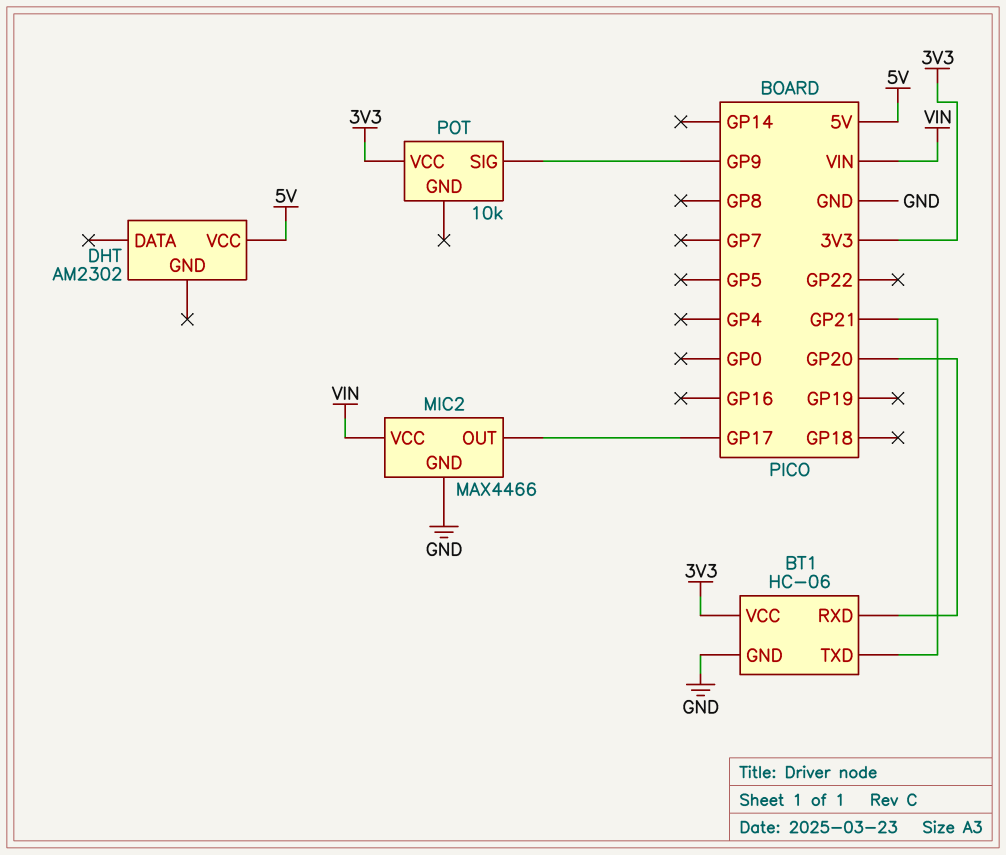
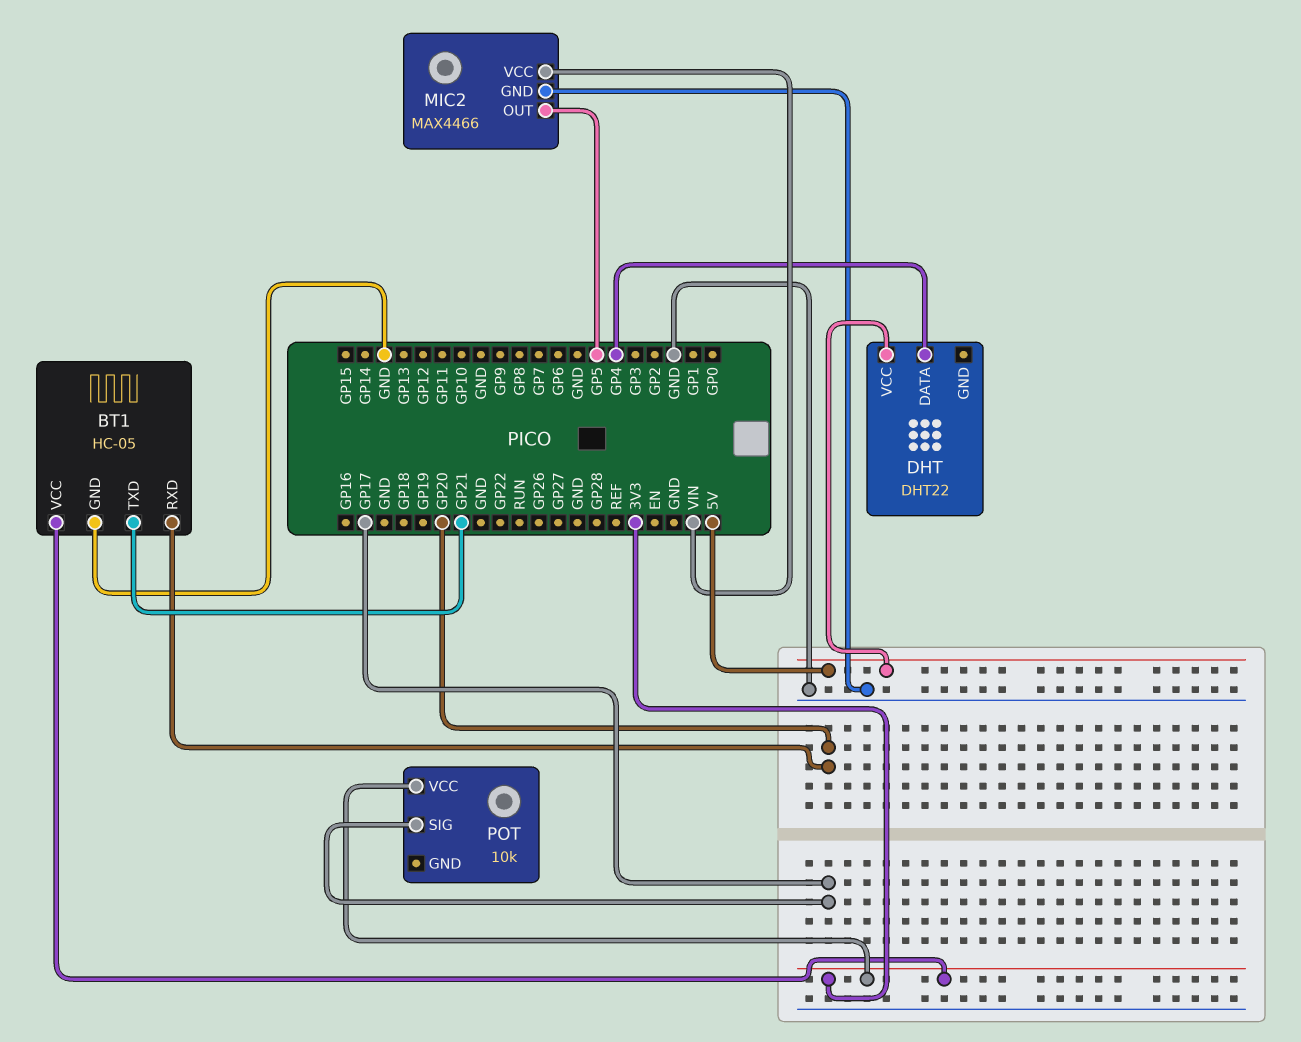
BT1: HC-06 -> HC-05
DHT: AM2302 -> DHT22
DHT pin DATA: none -> GP4
MIC2 pin OUT: GP17 -> GP5
POT pin SIG: GP9 -> GP17

